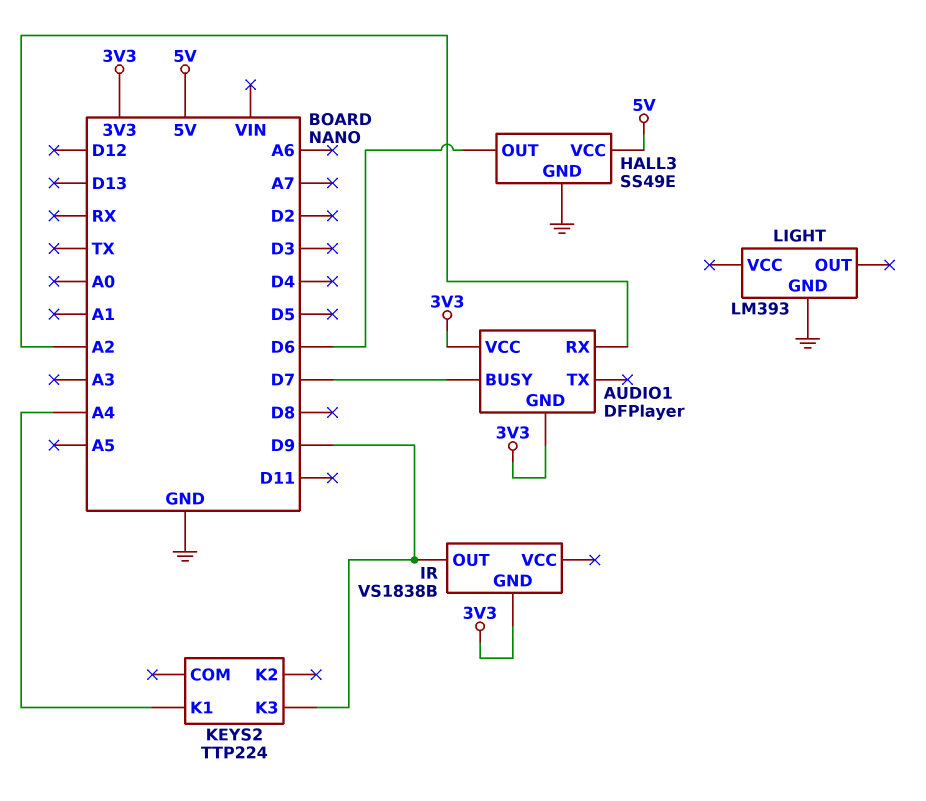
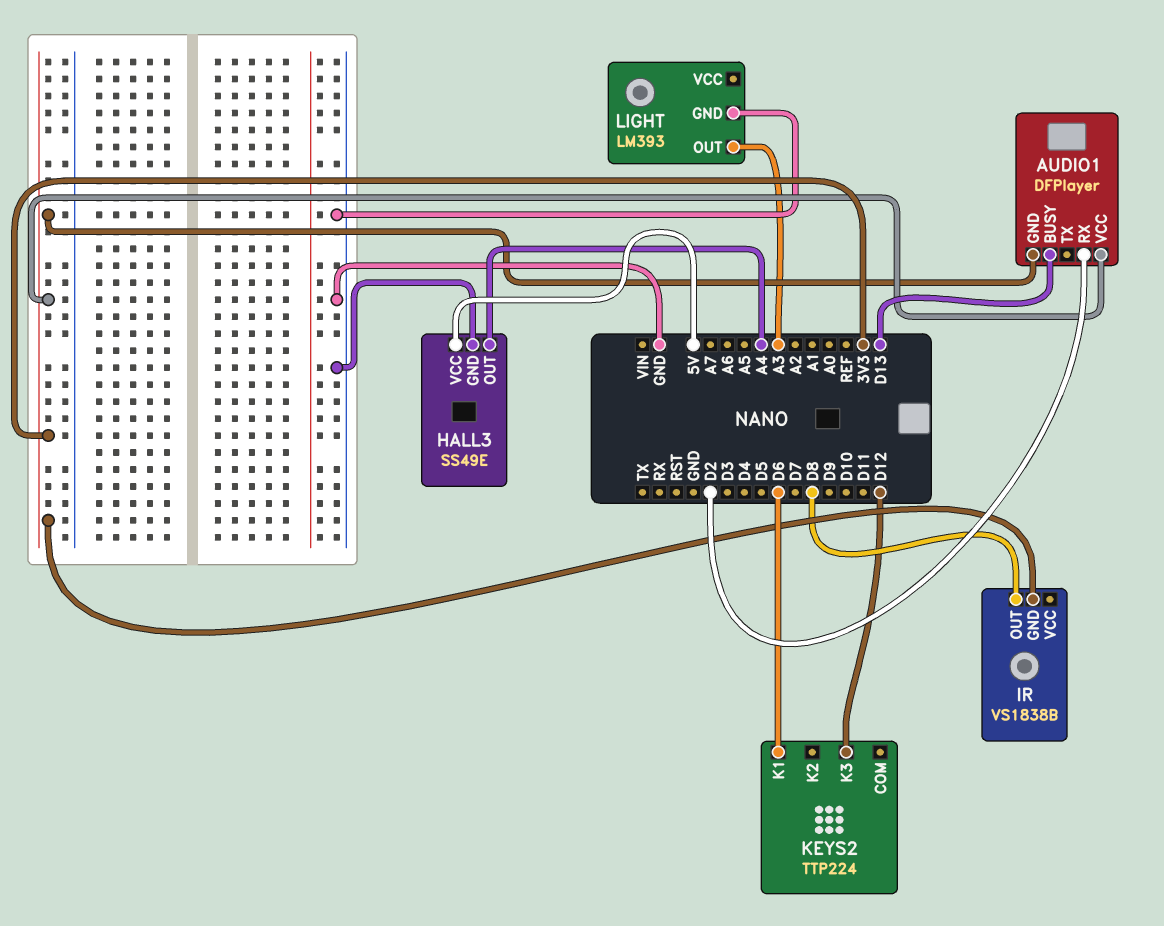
AUDIO1 pin BUSY: D7 -> D13
AUDIO1 pin RX: A2 -> D2
HALL3 pin OUT: D6 -> A4
IR pin OUT: D9 -> D8
KEYS2 pin K1: A4 -> D6
KEYS2 pin K3: D9 -> D12
LIGHT pin OUT: none -> A3

